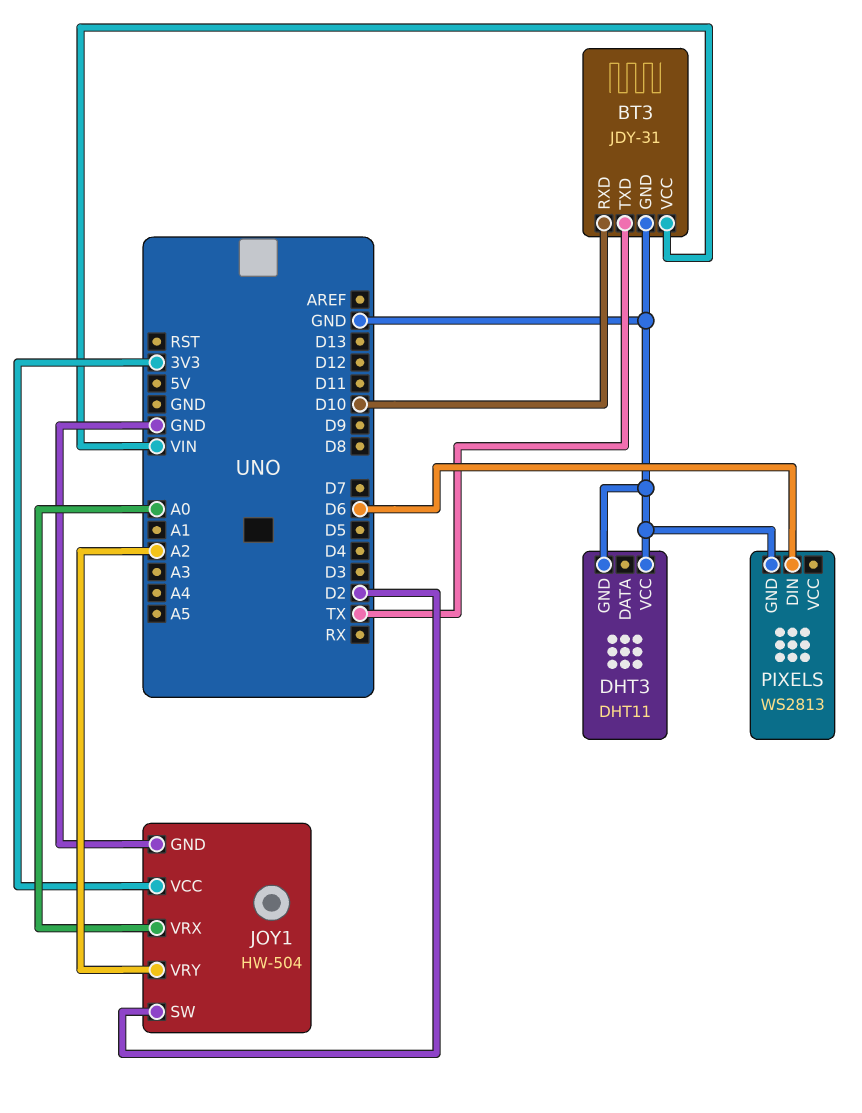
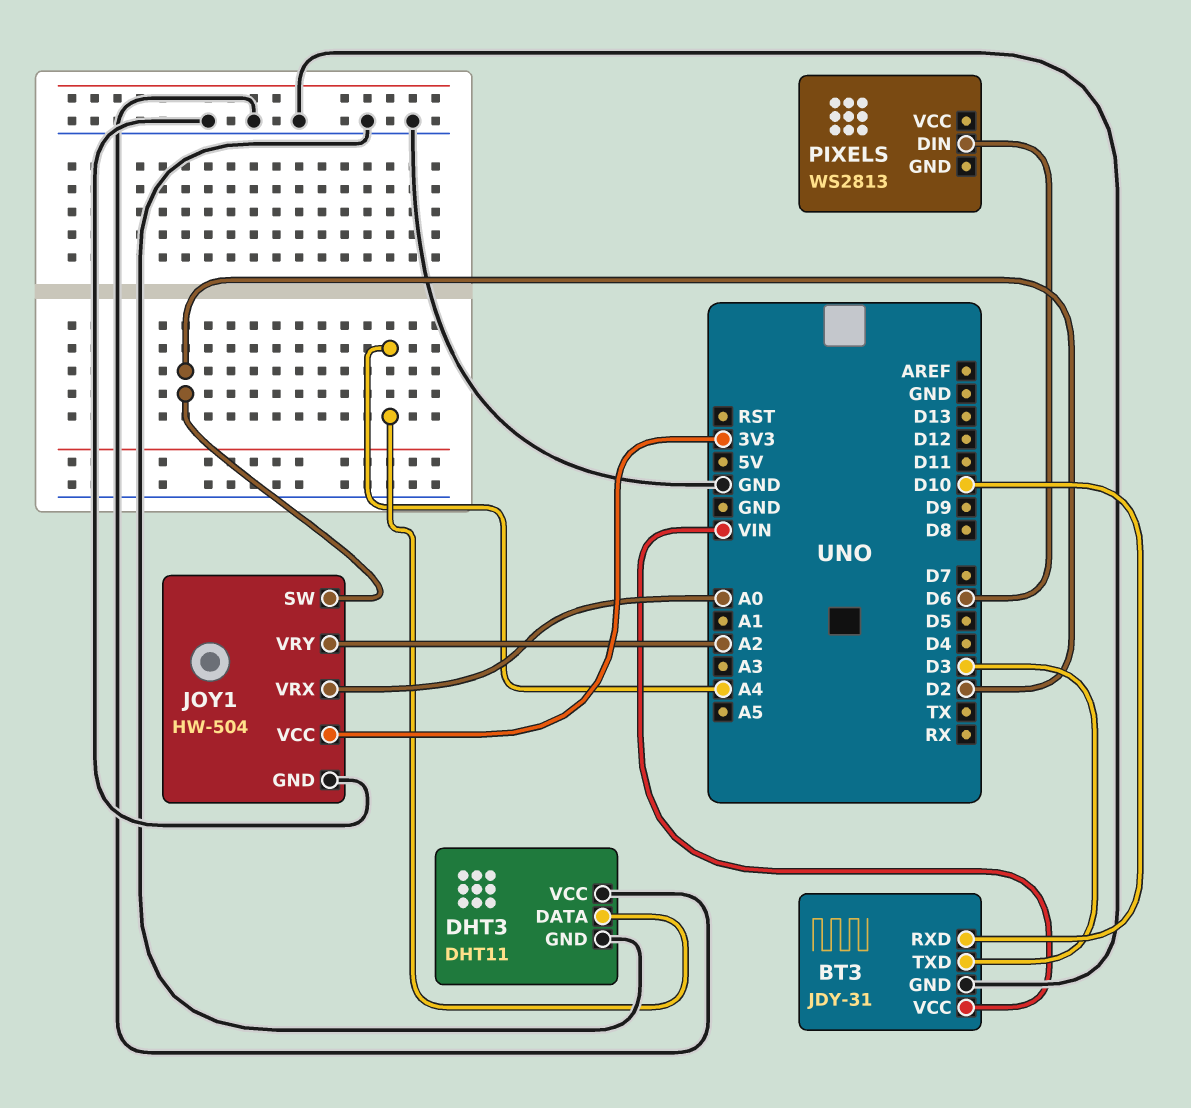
BT3 pin TXD: TX -> D3
DHT3 pin DATA: none -> A4
PIXELS pin GND: GND -> none

